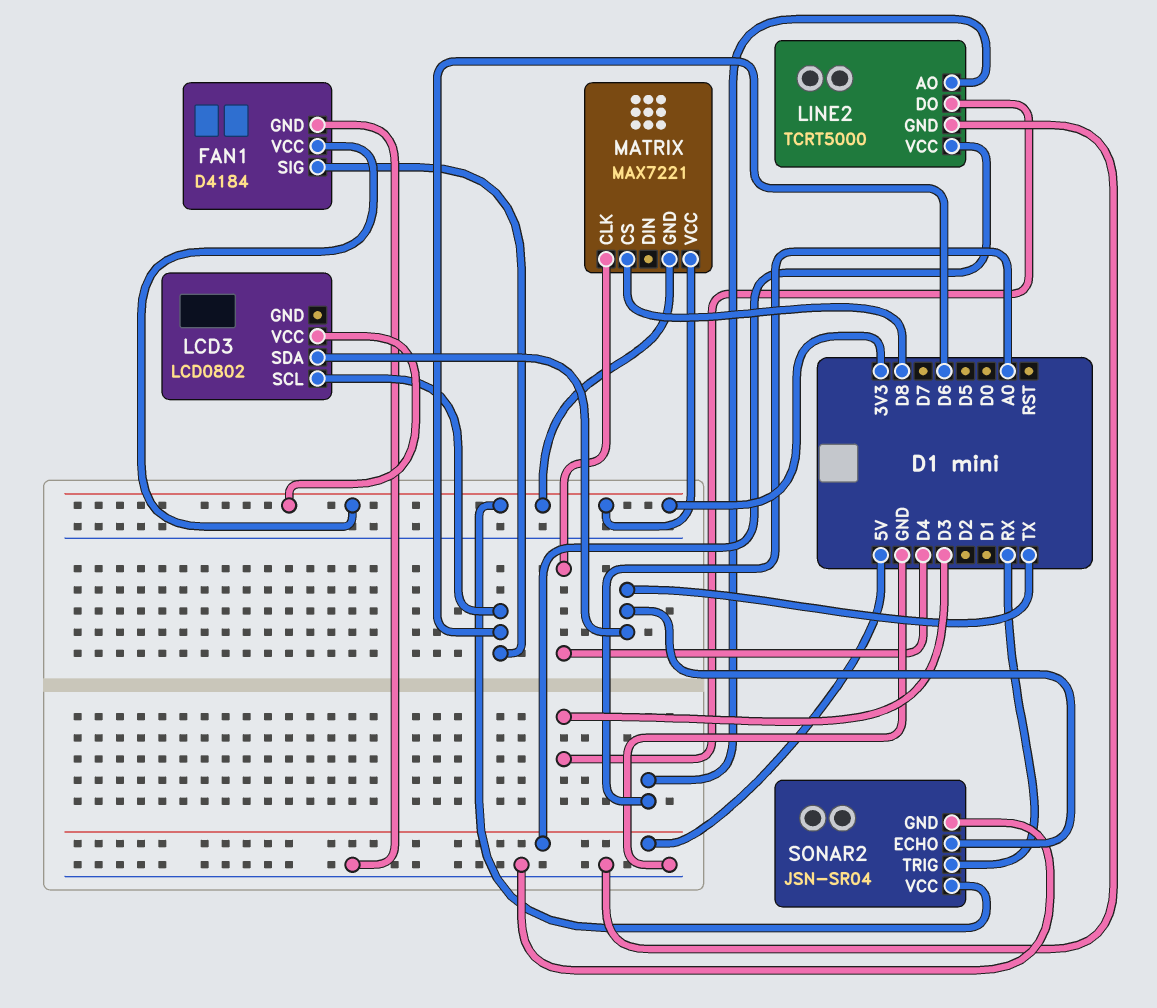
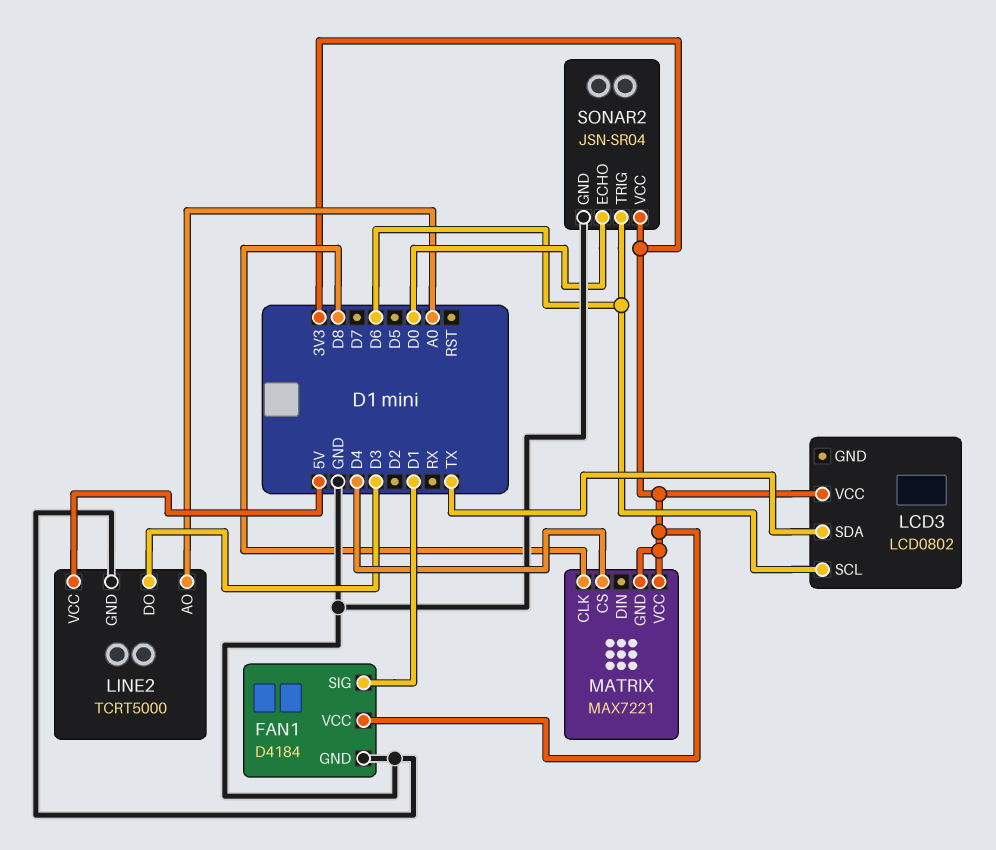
FAN1 pin SIG: D6 -> D1
MATRIX pin CLK: D4 -> D8
MATRIX pin CS: D8 -> D4
SONAR2 pin ECHO: TX -> D0
SONAR2 pin TRIG: RX -> D6

